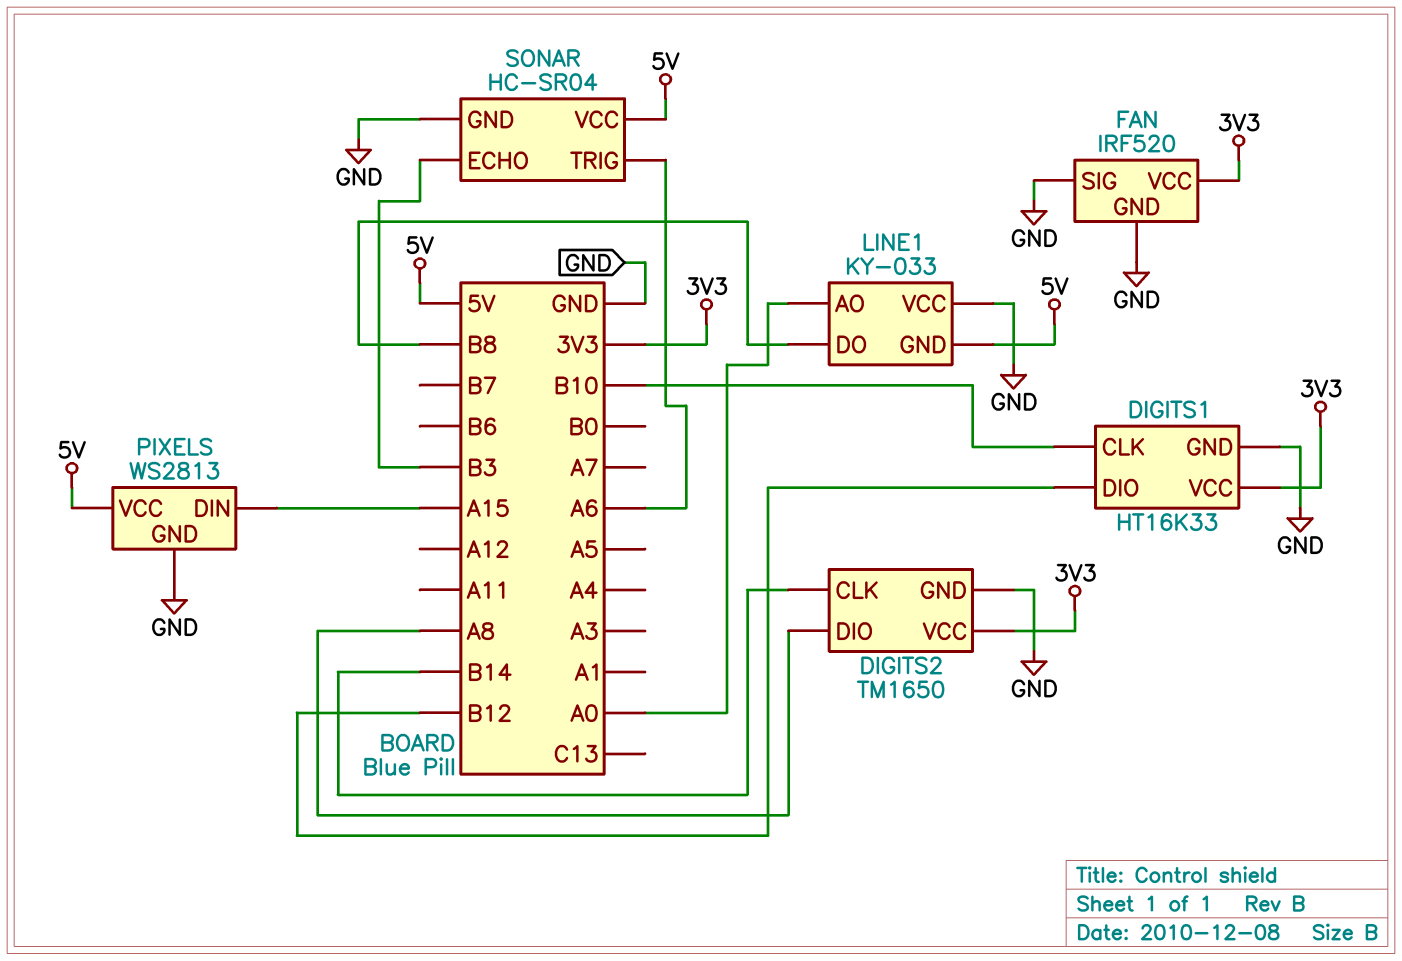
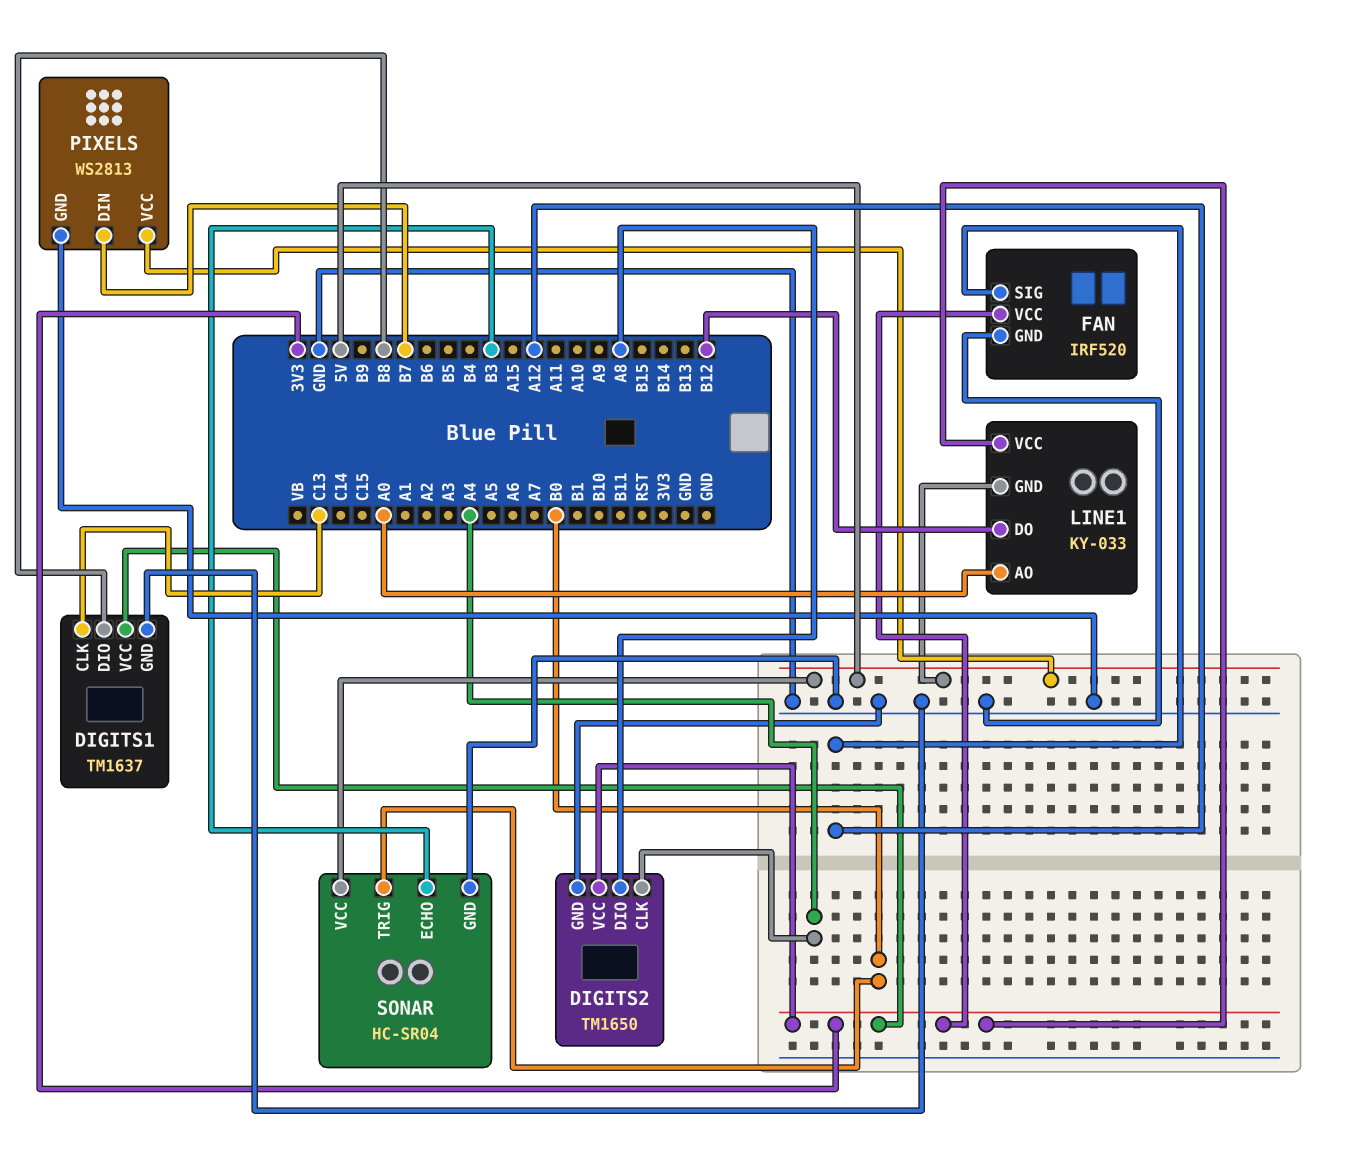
DIGITS1: HT16K33 -> TM1637
DIGITS1 pin CLK: B10 -> C13
DIGITS1 pin DIO: B12 -> B8
DIGITS2 pin CLK: B14 -> A4
FAN pin SIG: GND -> A12
LINE1 pin DO: B8 -> B12
LINE1 pin VCC: GND -> 3V3
PIXELS pin DIN: A15 -> B7
SONAR pin TRIG: A6 -> B0

